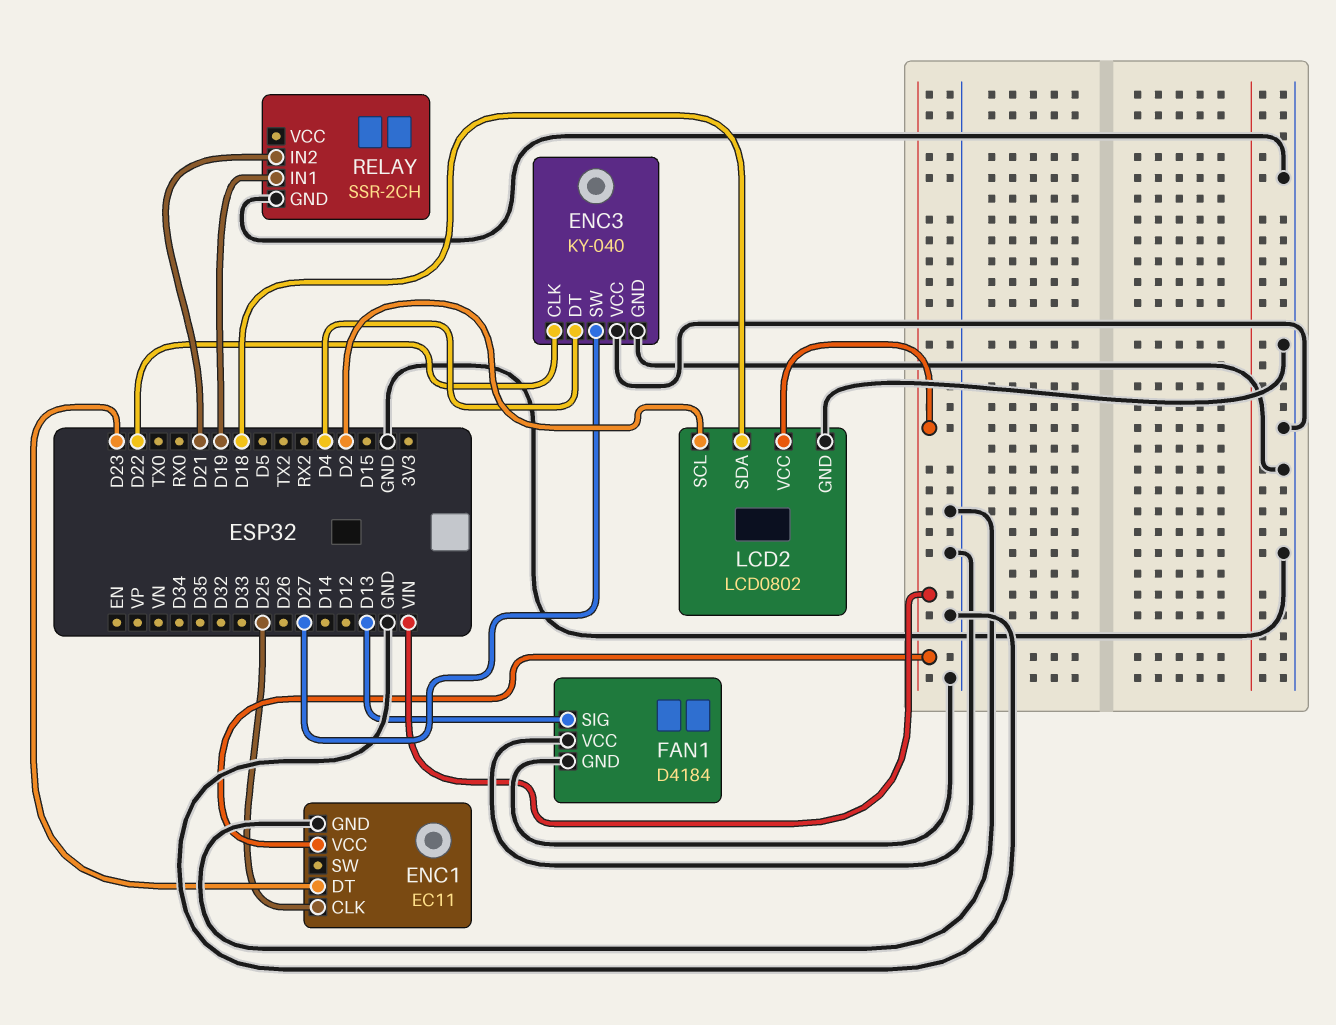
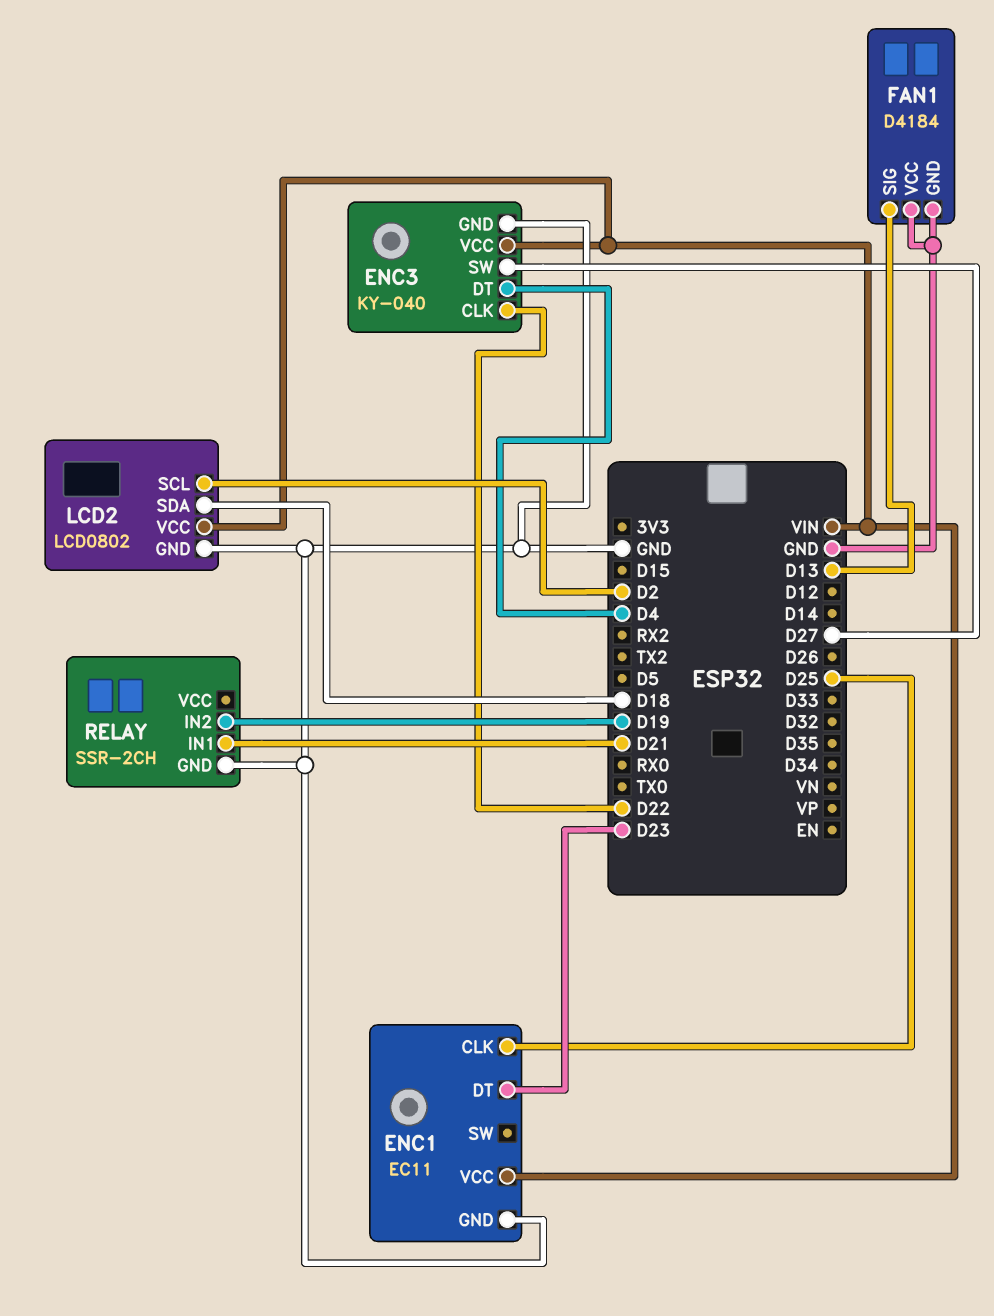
ENC3 pin VCC: GND -> VIN
RELAY pin IN1: D19 -> D21
RELAY pin IN2: D21 -> D19

